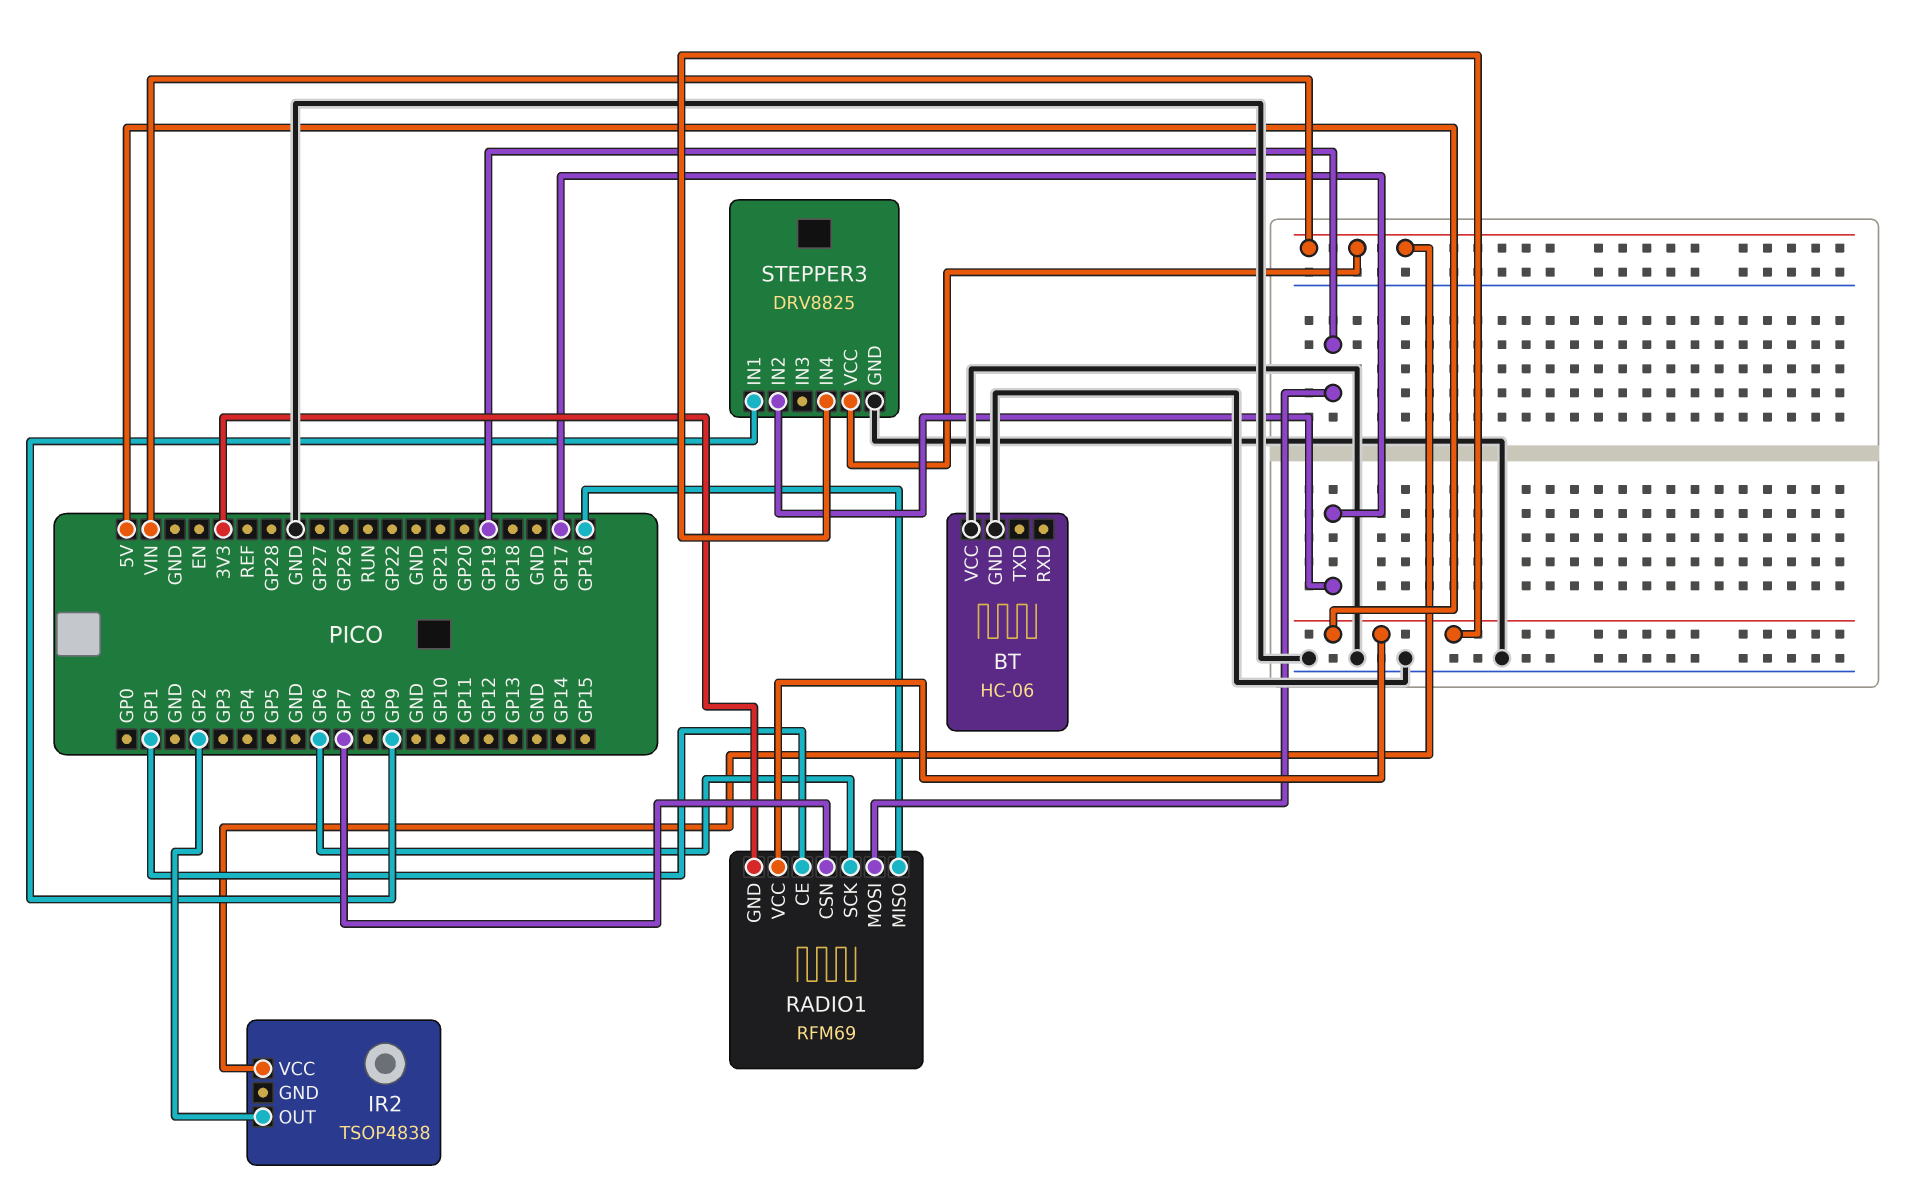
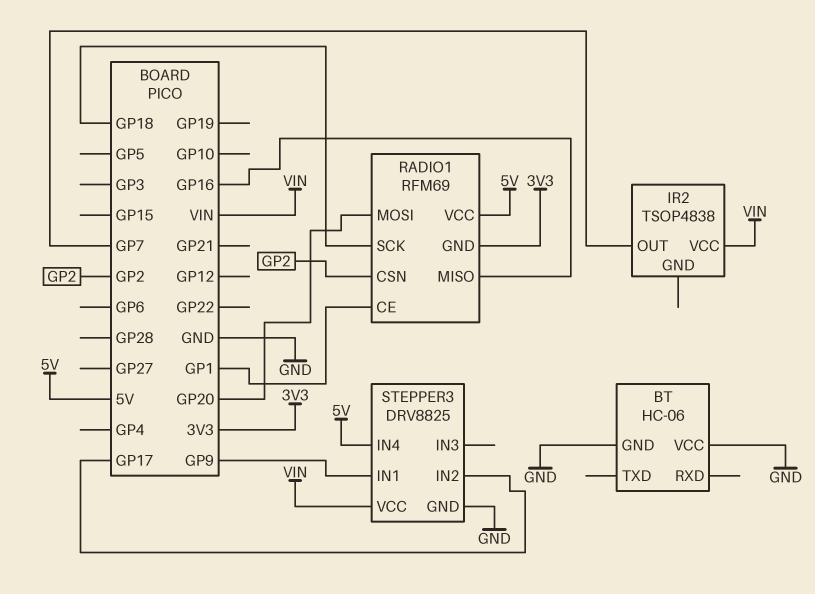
IR2 pin OUT: GP2 -> GP7
RADIO1 pin CSN: GP7 -> GP2
RADIO1 pin MOSI: GP19 -> GP20
RADIO1 pin SCK: GP6 -> GP18

